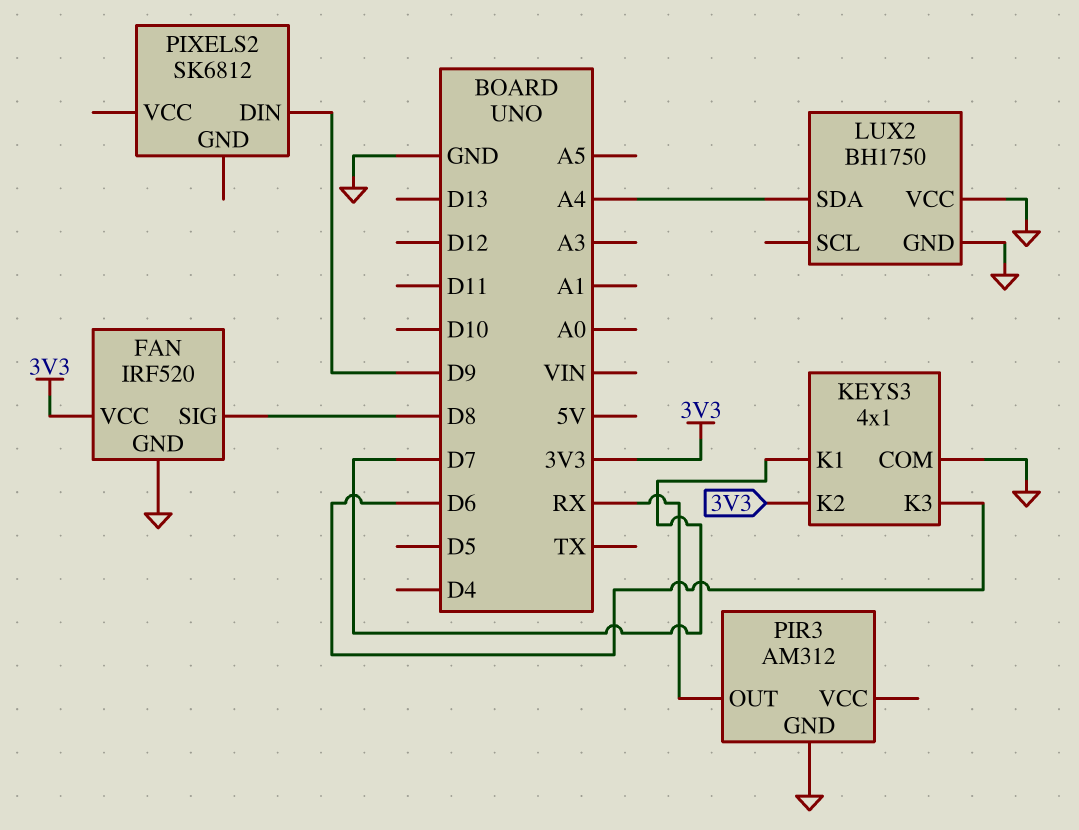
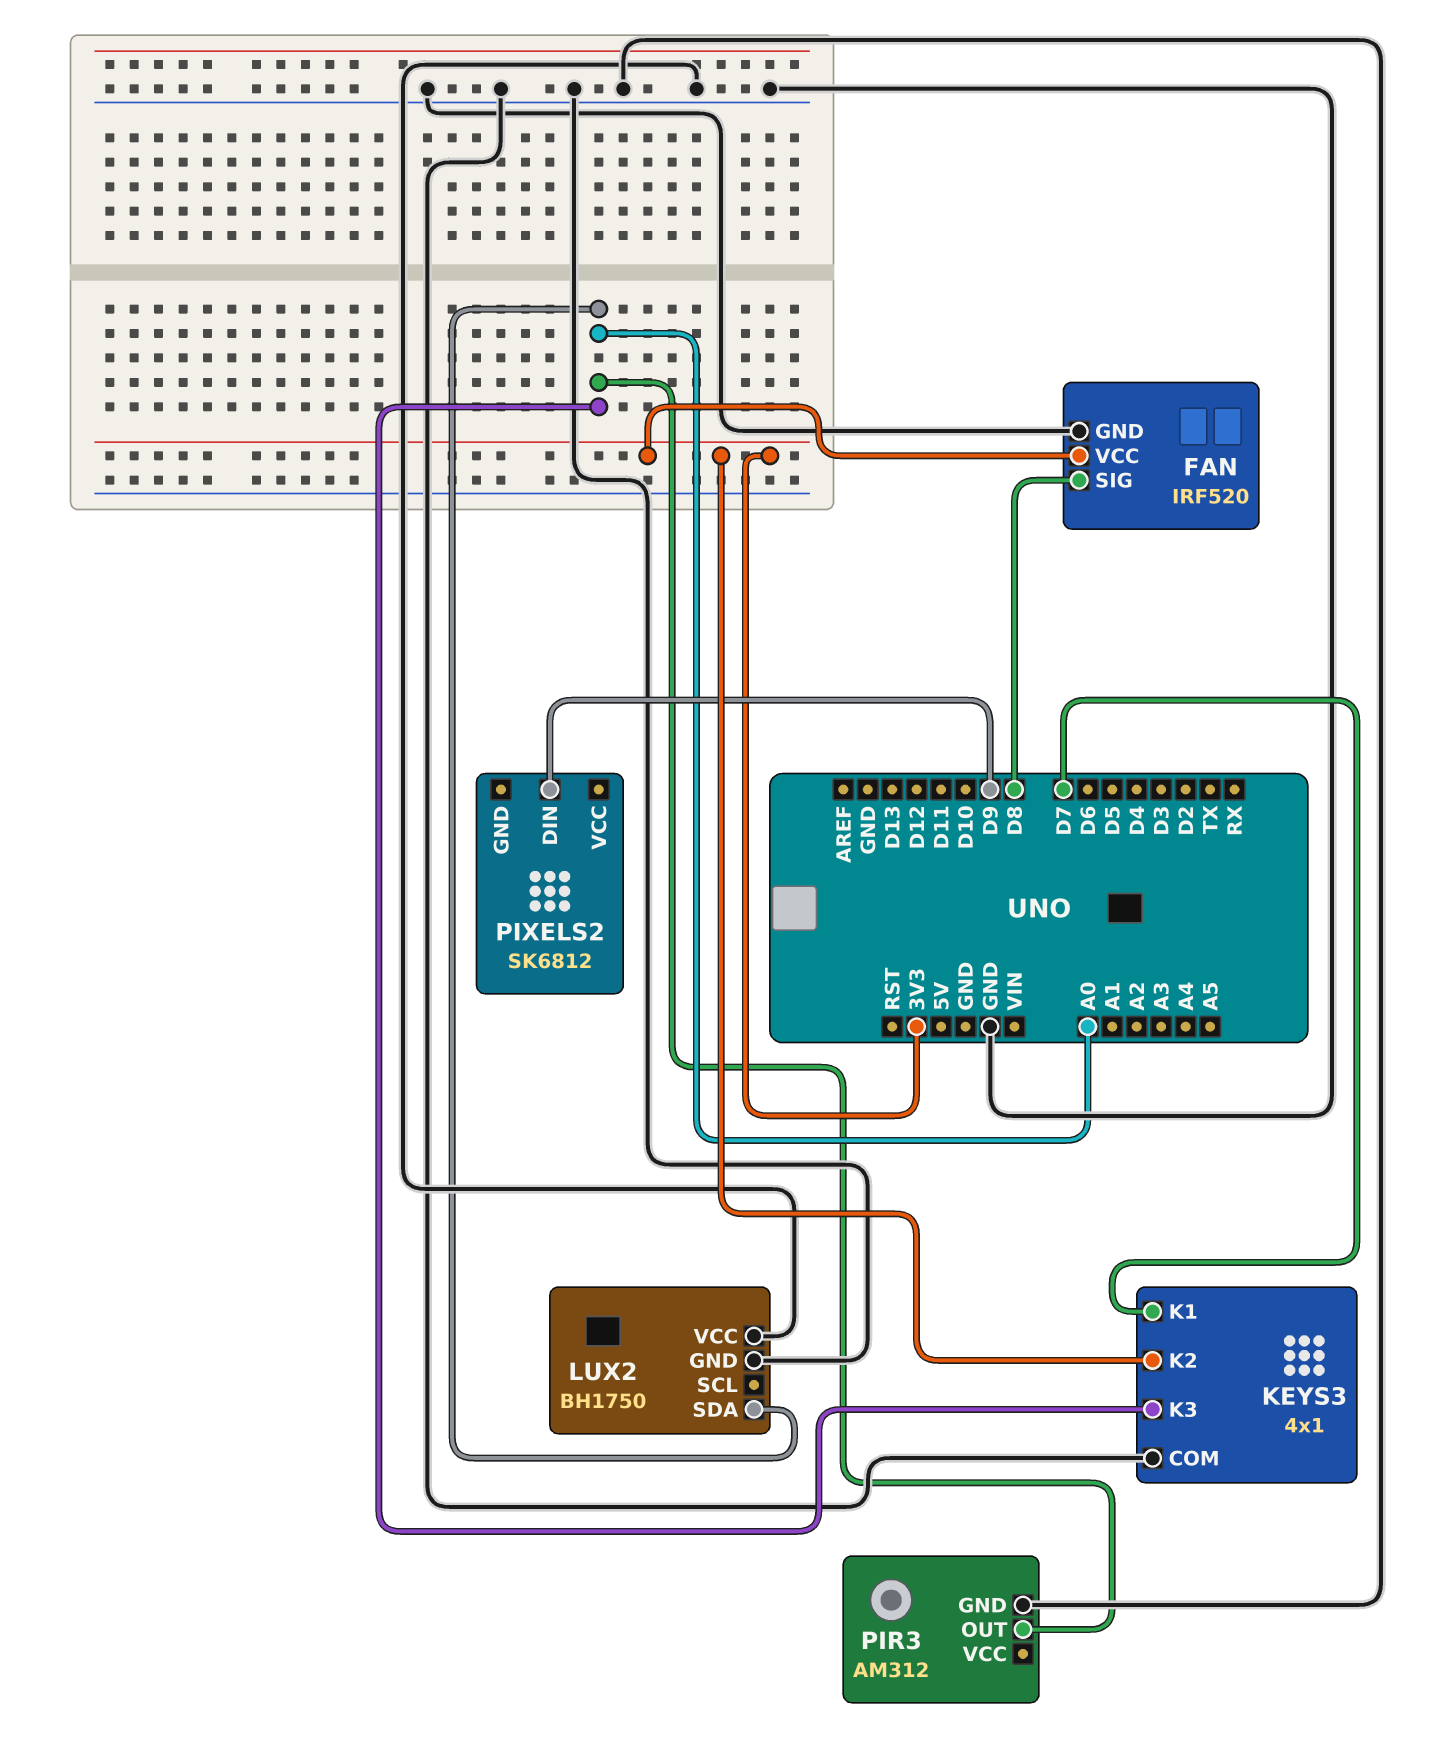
KEYS3 pin K3: D6 -> A0
LUX2 pin SDA: A4 -> A0
PIR3 pin OUT: RX -> A0

